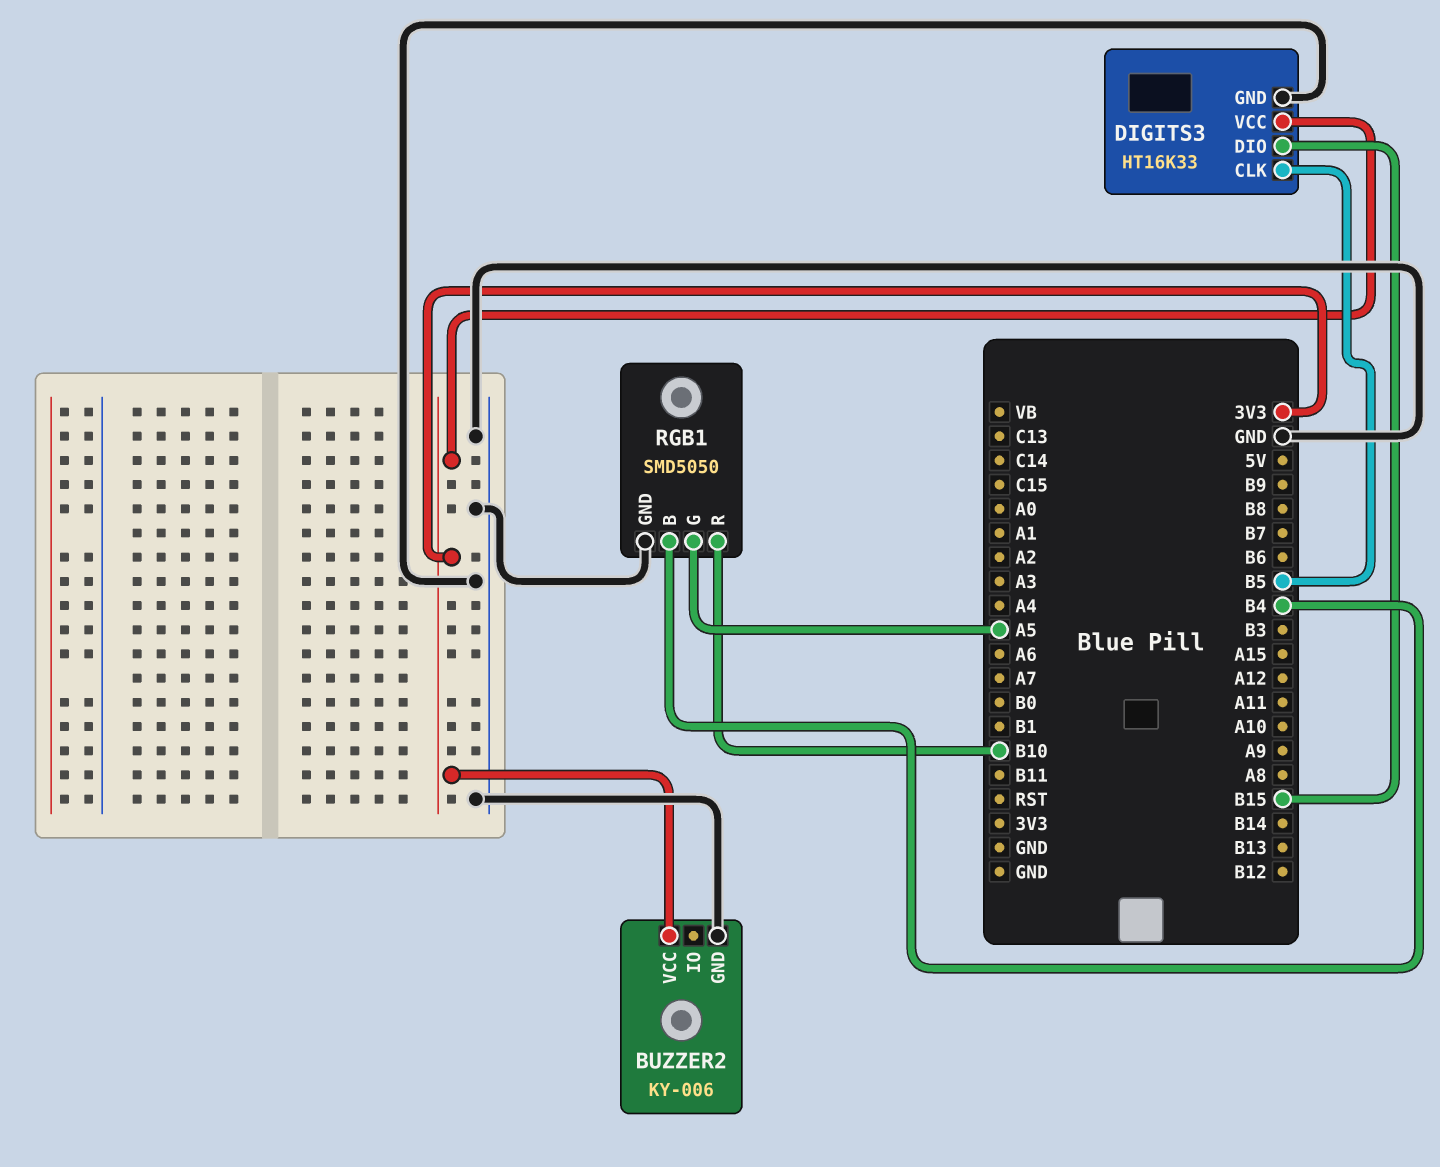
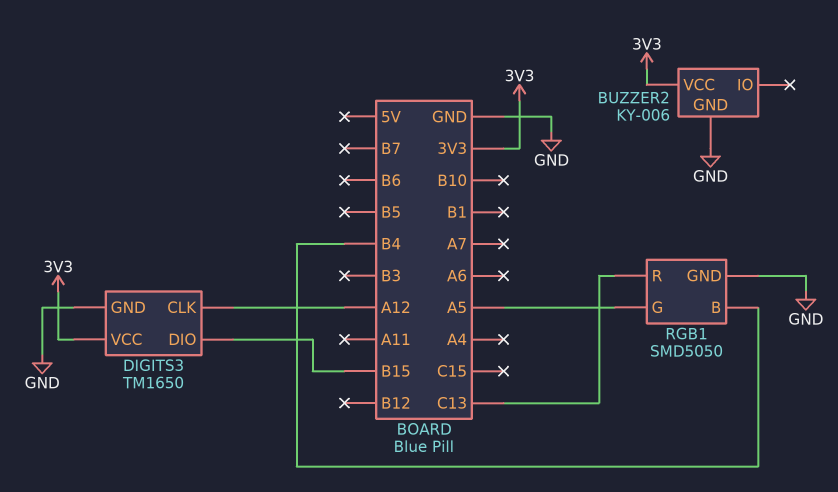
DIGITS3: HT16K33 -> TM1650
DIGITS3 pin CLK: B5 -> A12
RGB1 pin R: B10 -> C13

